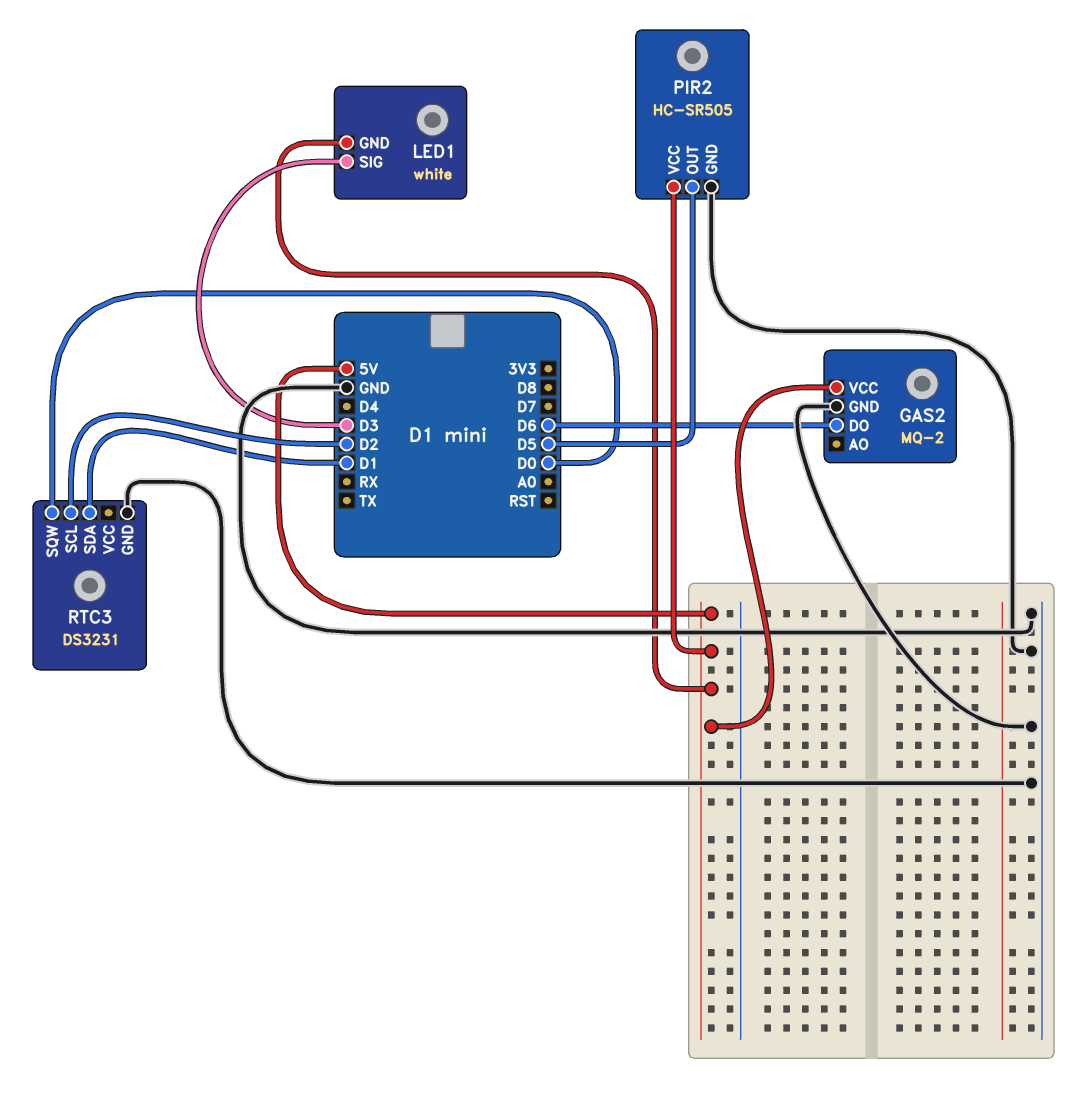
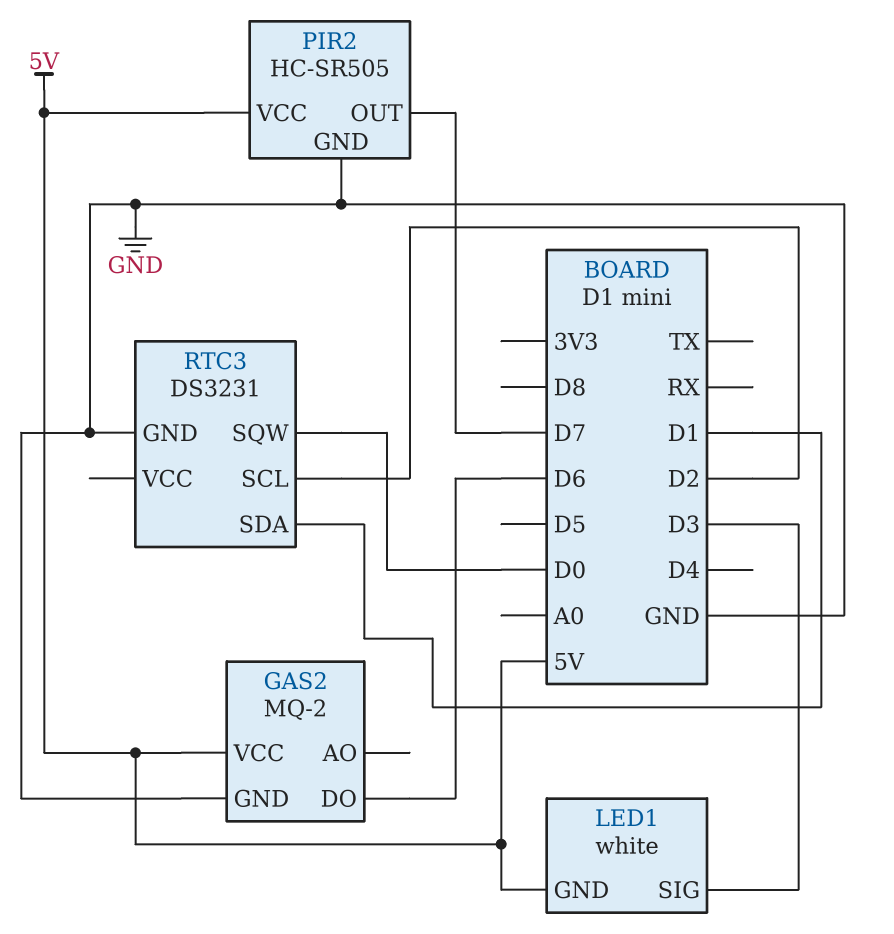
PIR2 pin OUT: D5 -> D7

